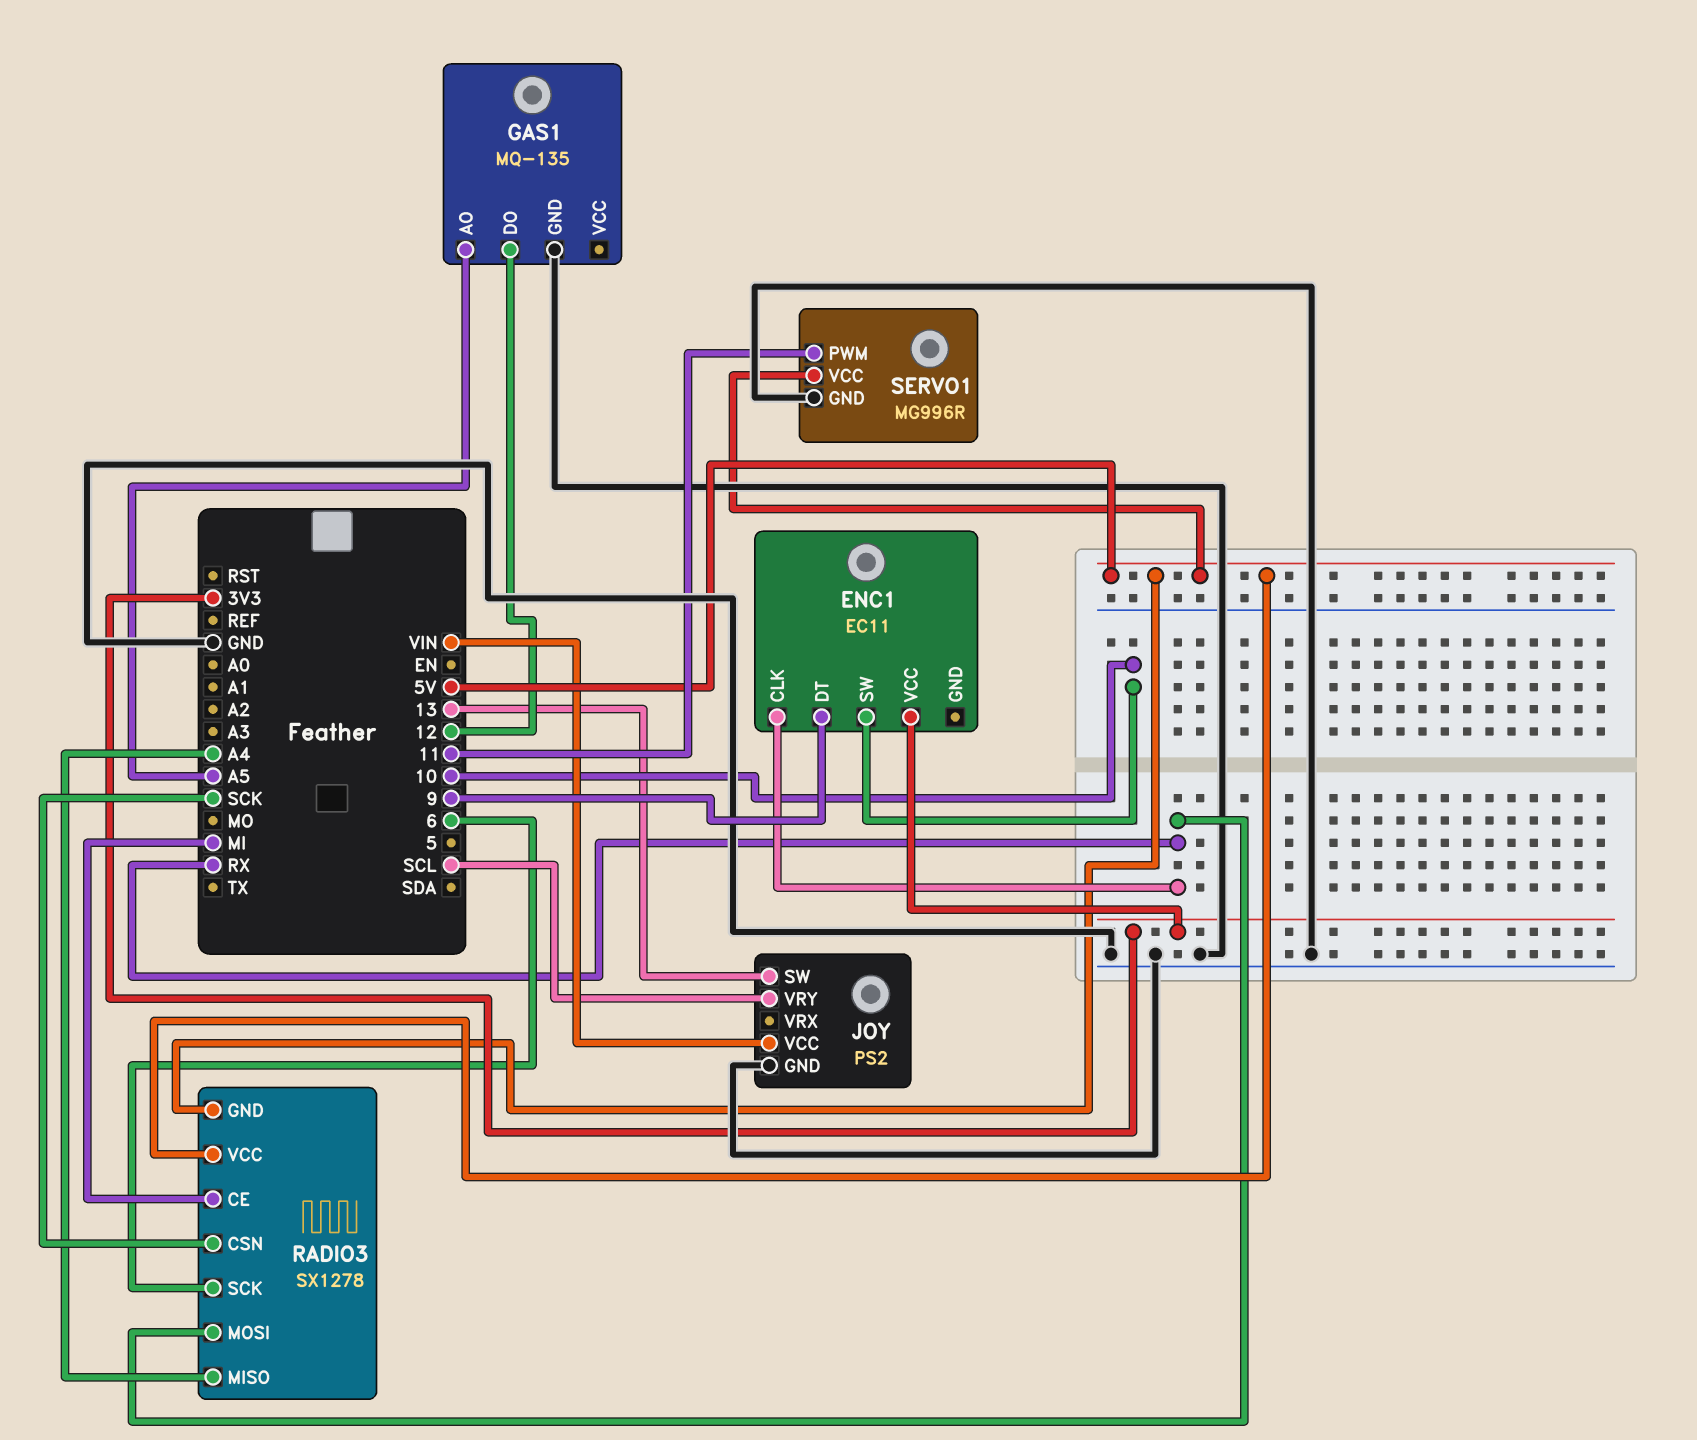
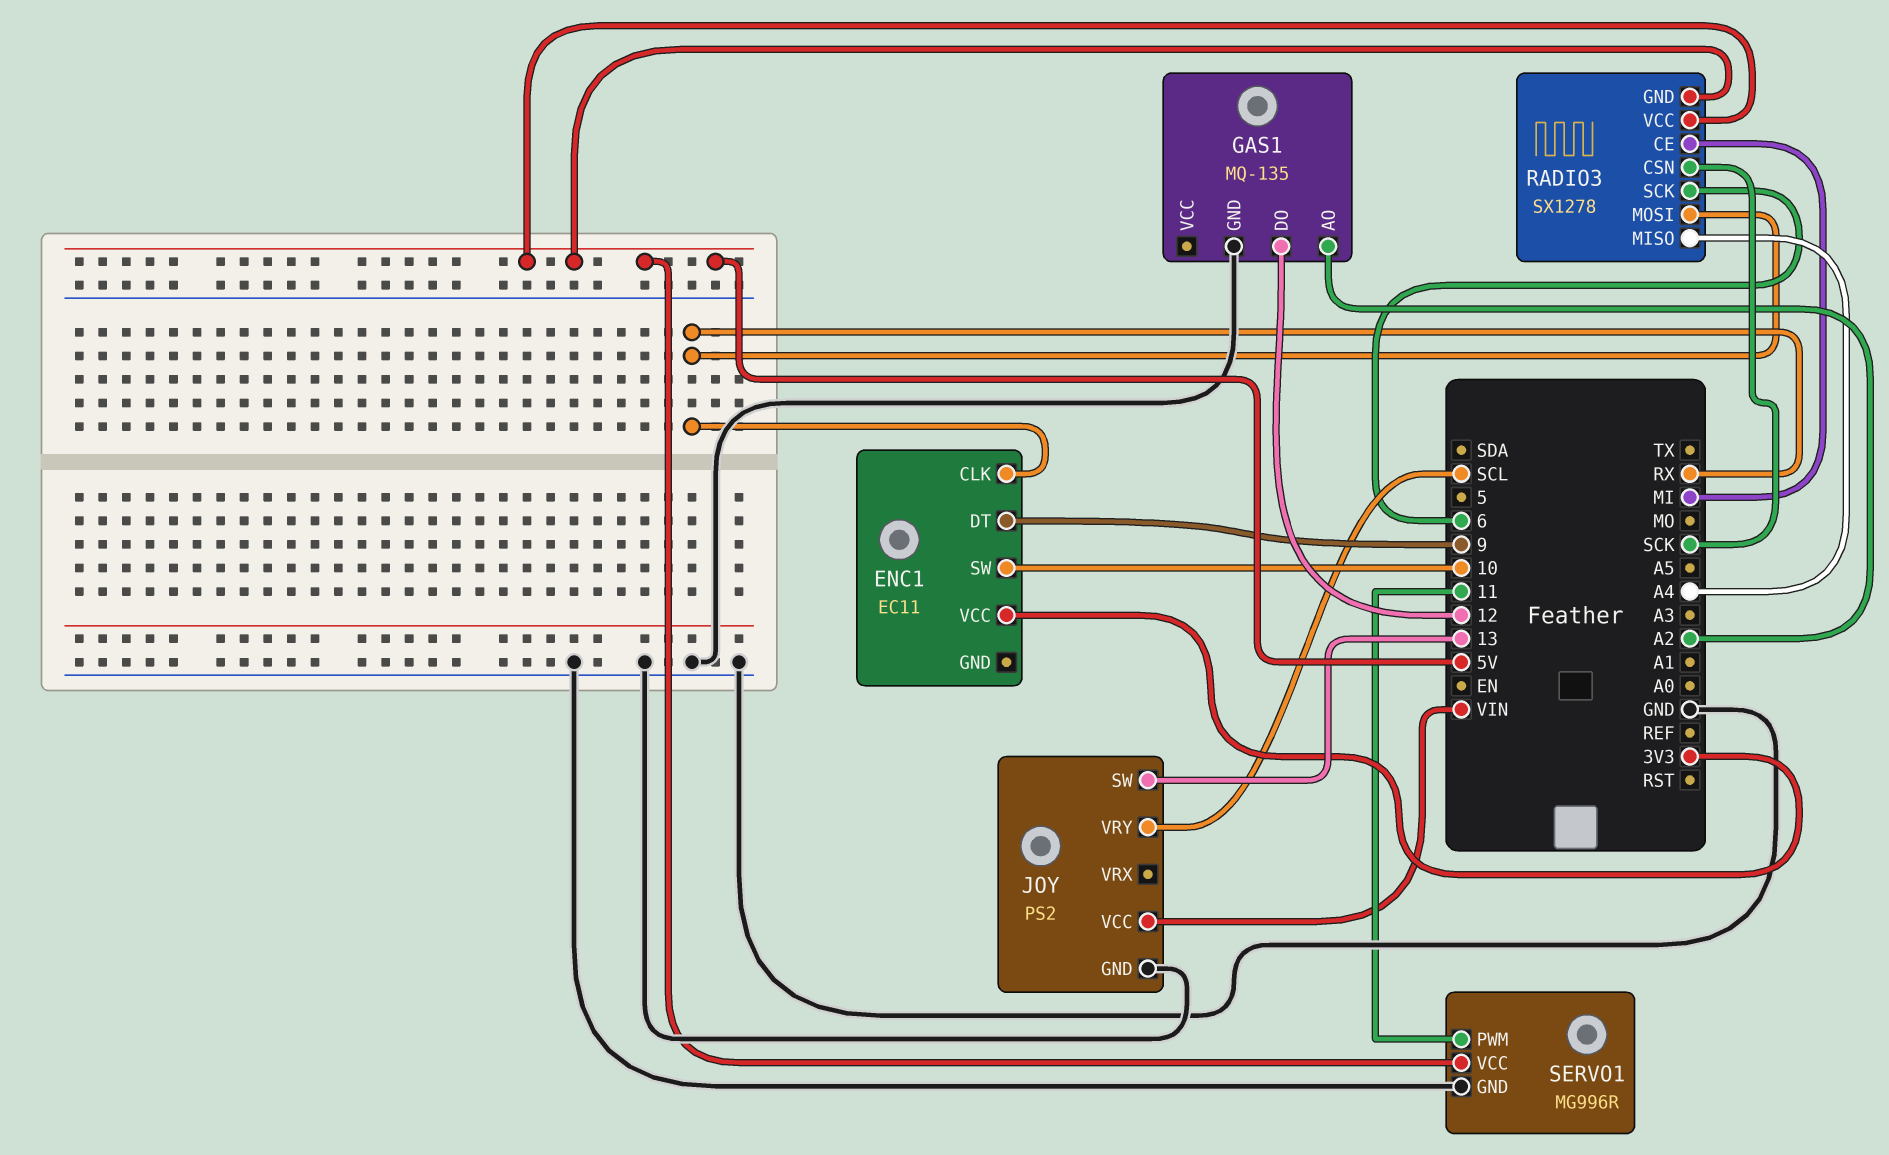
GAS1 pin AO: A5 -> A2

